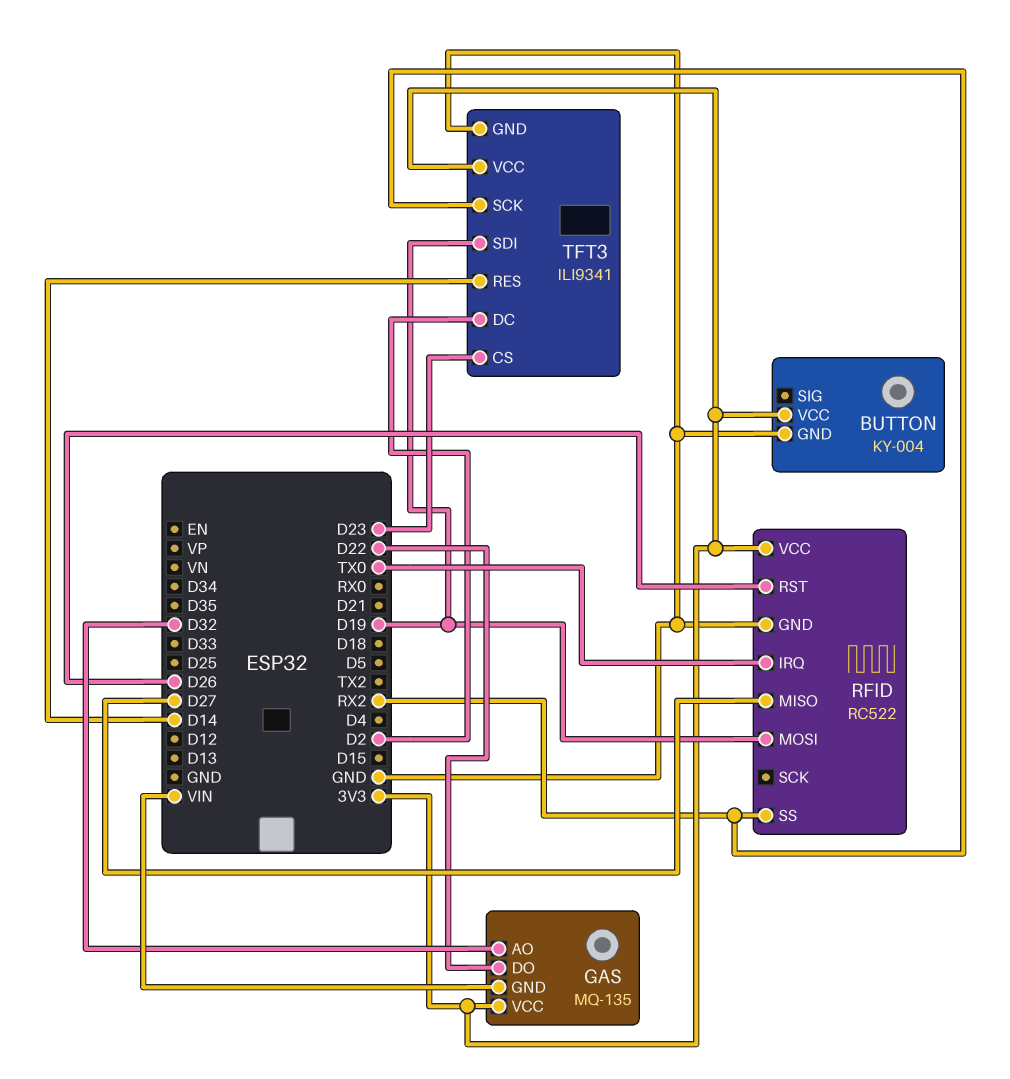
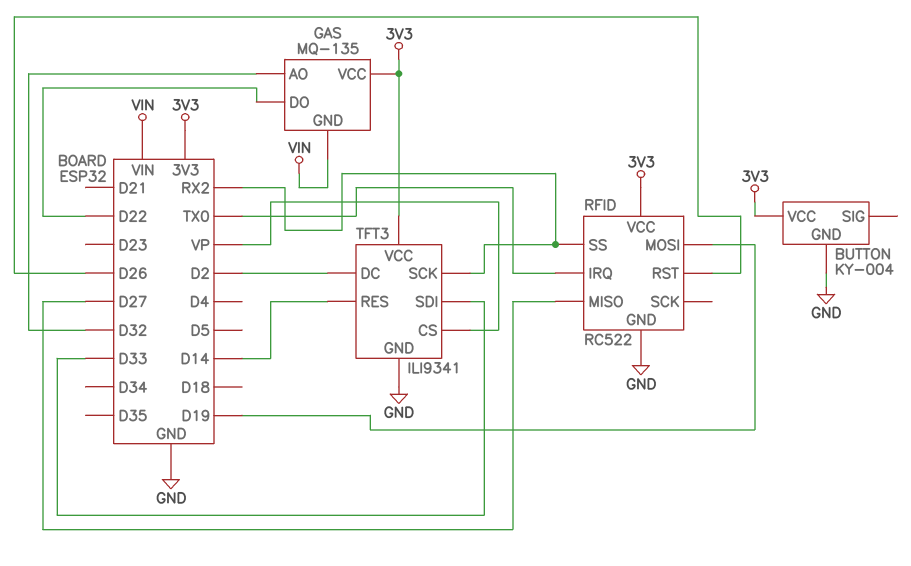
TFT3 pin CS: D23 -> VP
TFT3 pin SDI: D19 -> D33

